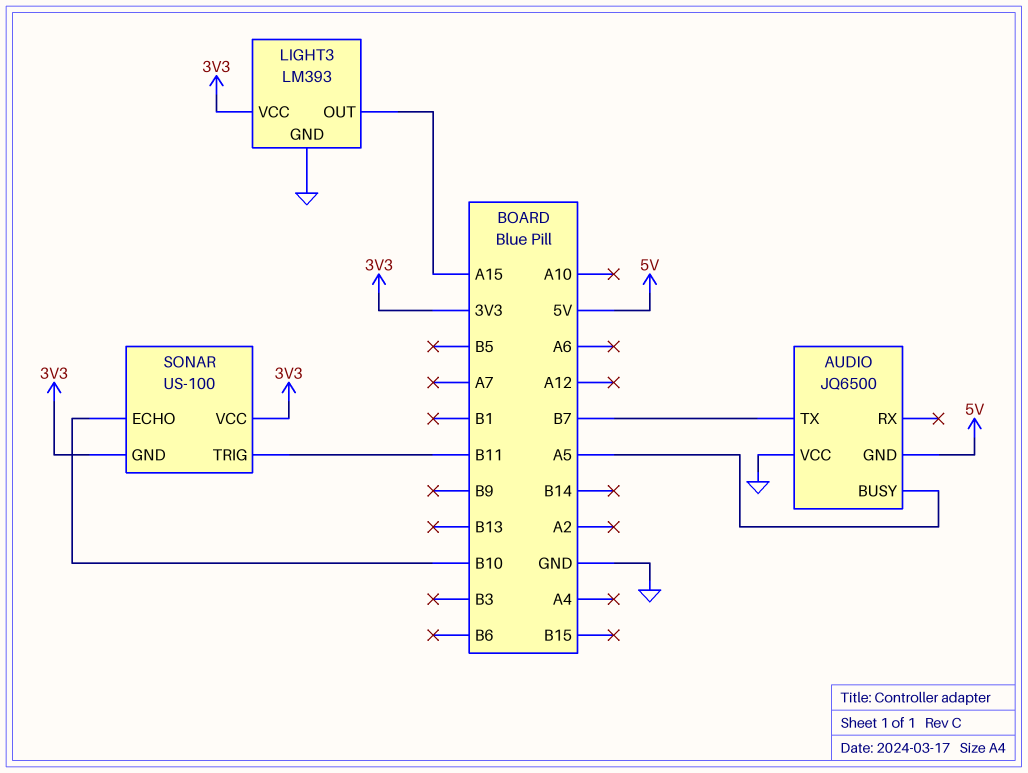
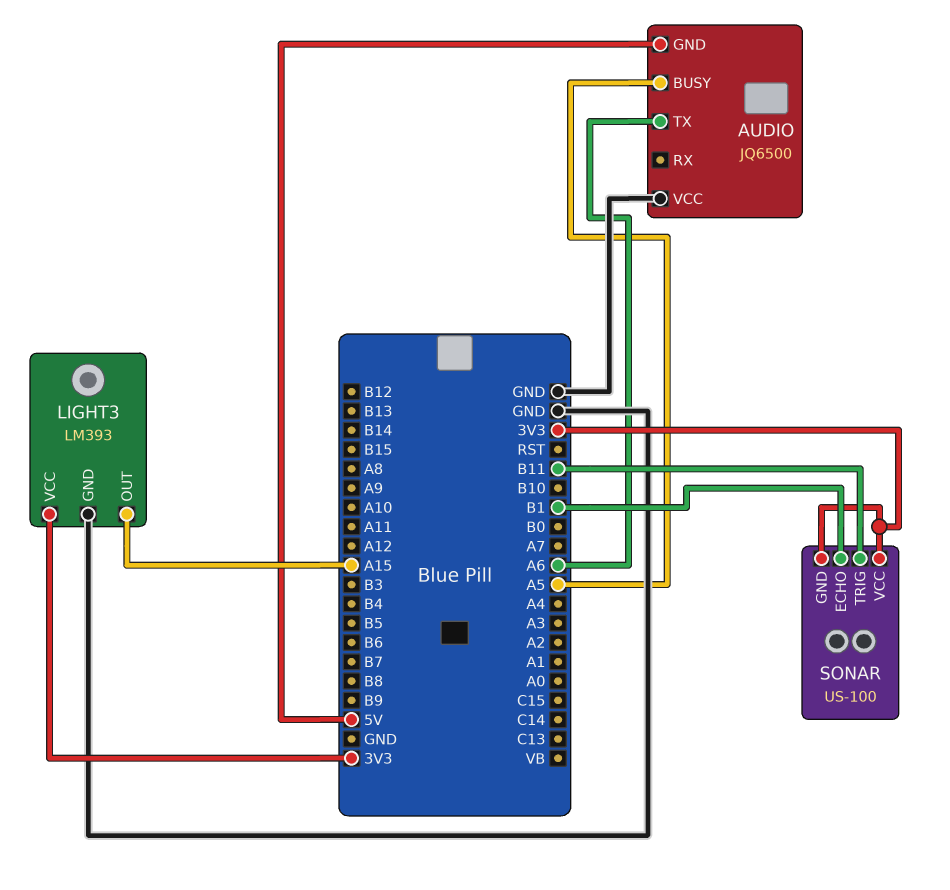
AUDIO pin TX: B7 -> A6
SONAR pin ECHO: B10 -> B1

